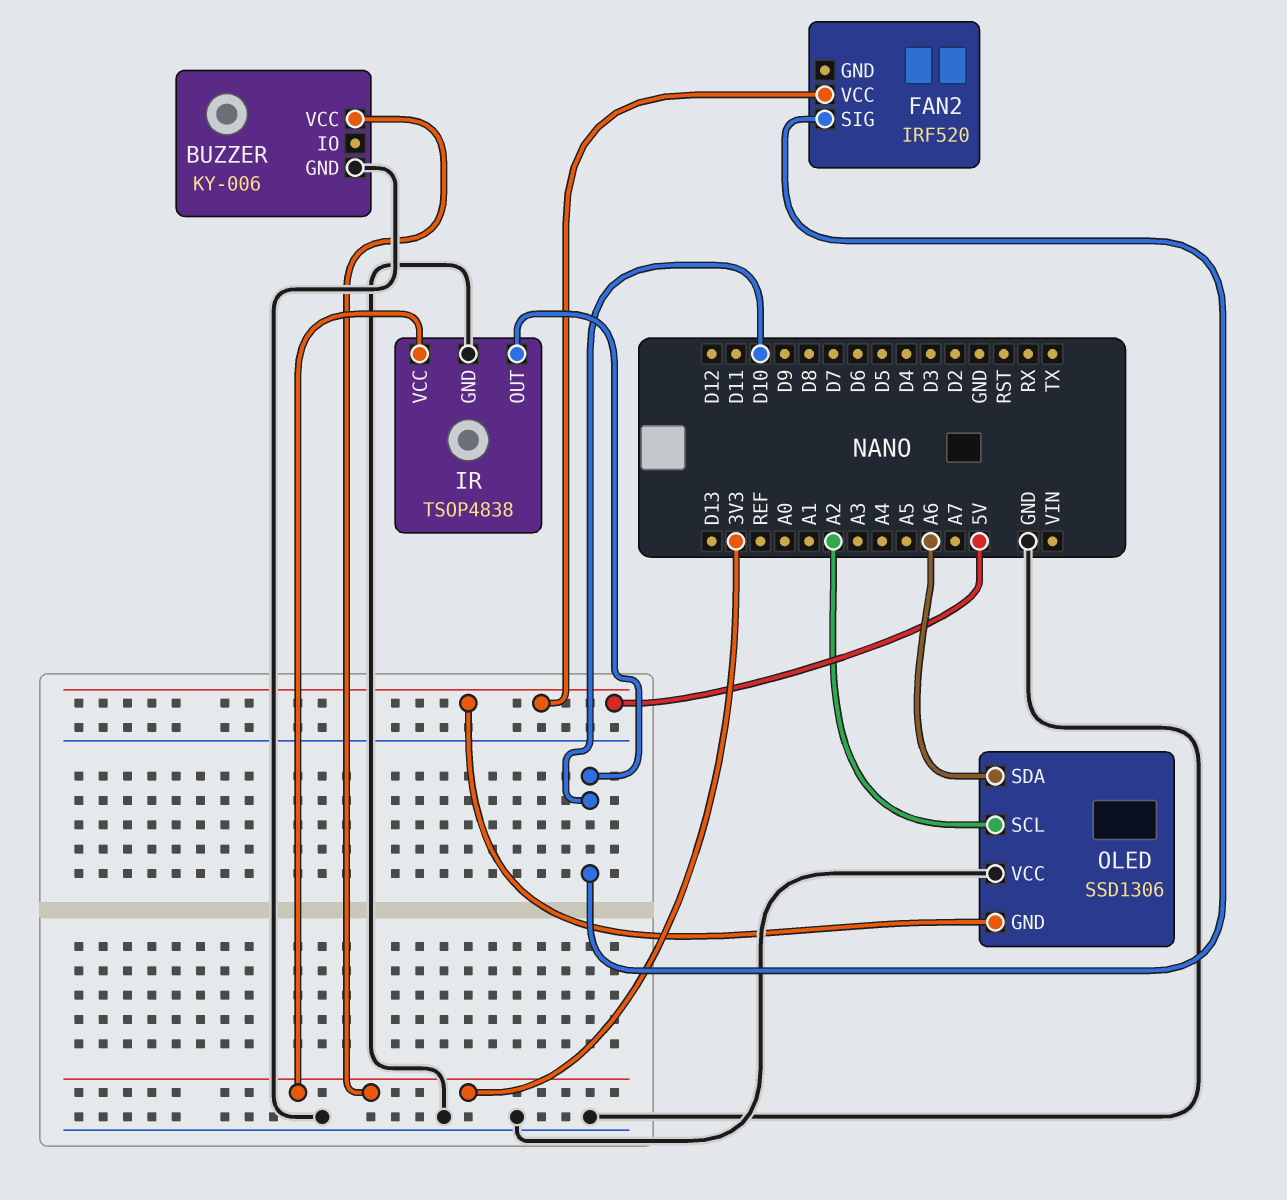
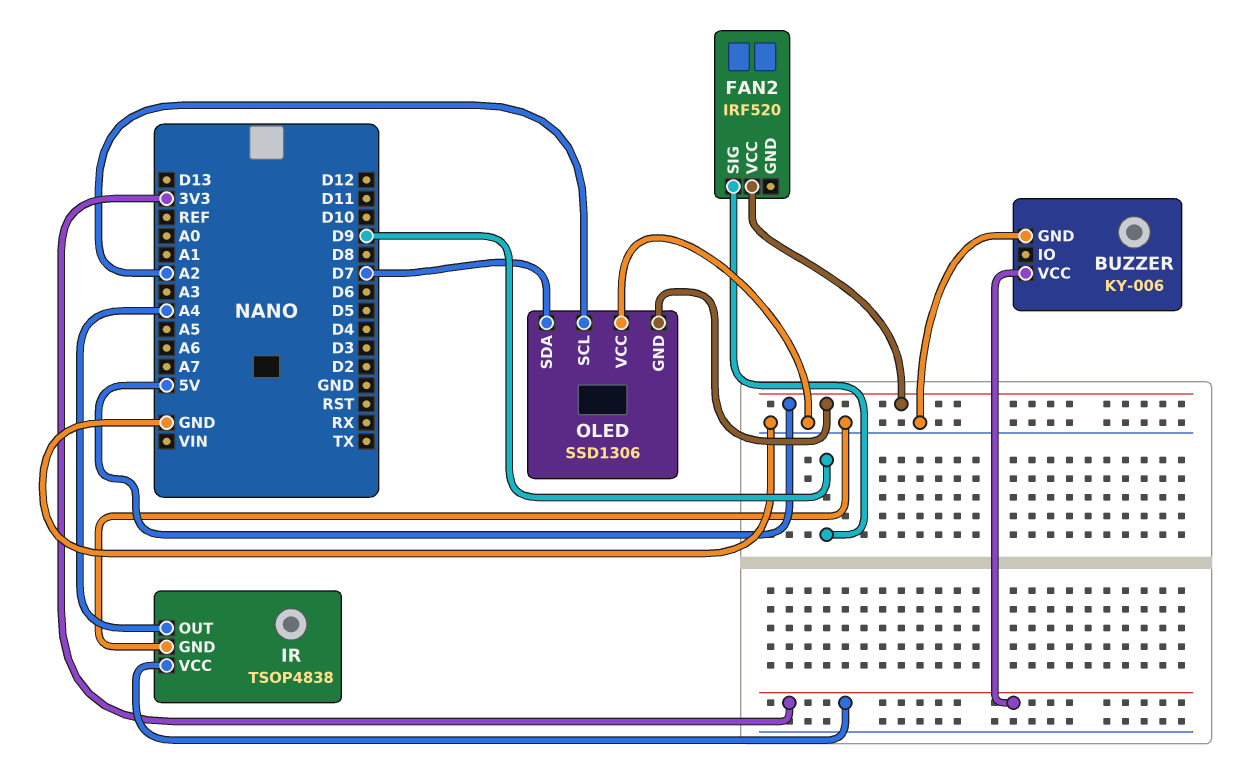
FAN2 pin SIG: D10 -> D9
IR pin OUT: D10 -> A4
OLED pin SDA: A6 -> D7

